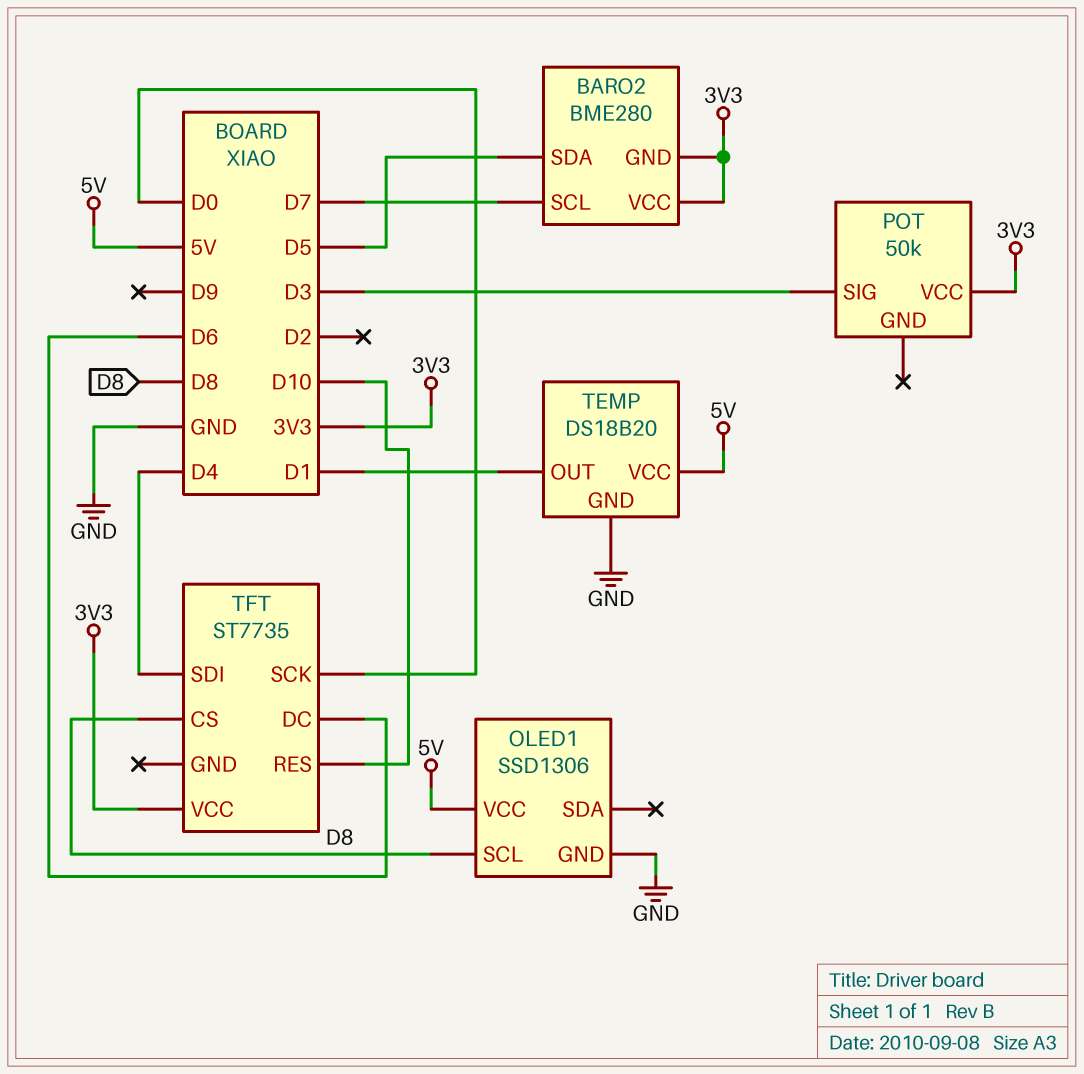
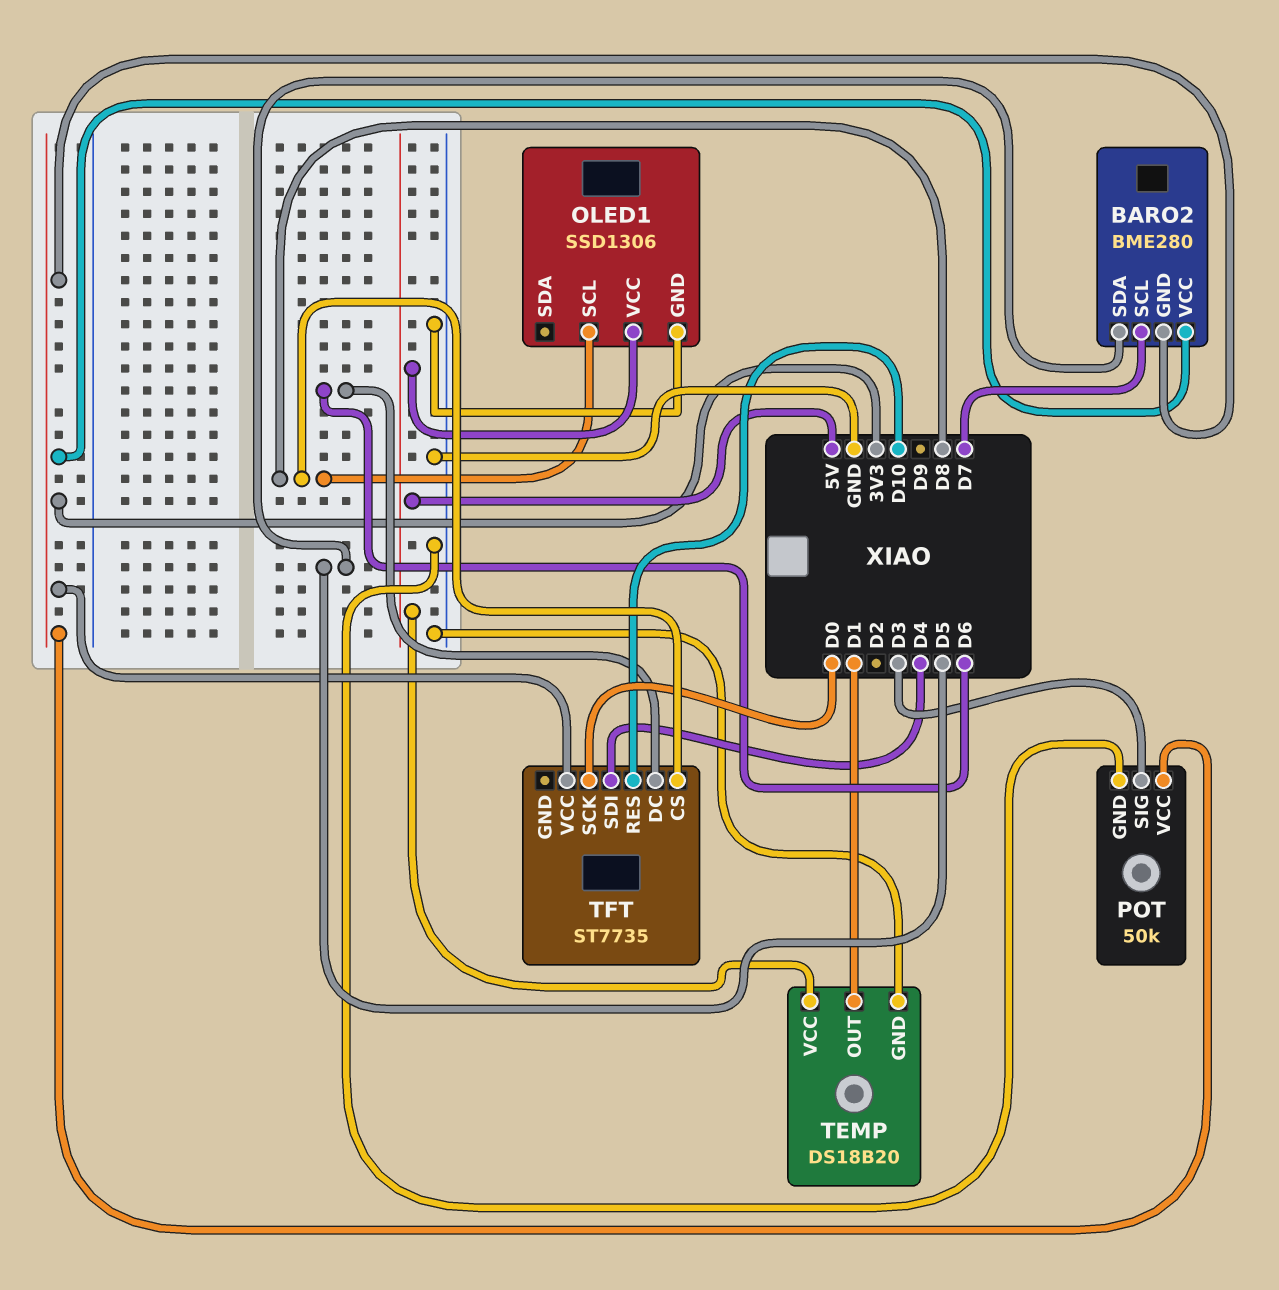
POT pin GND: none -> GND

